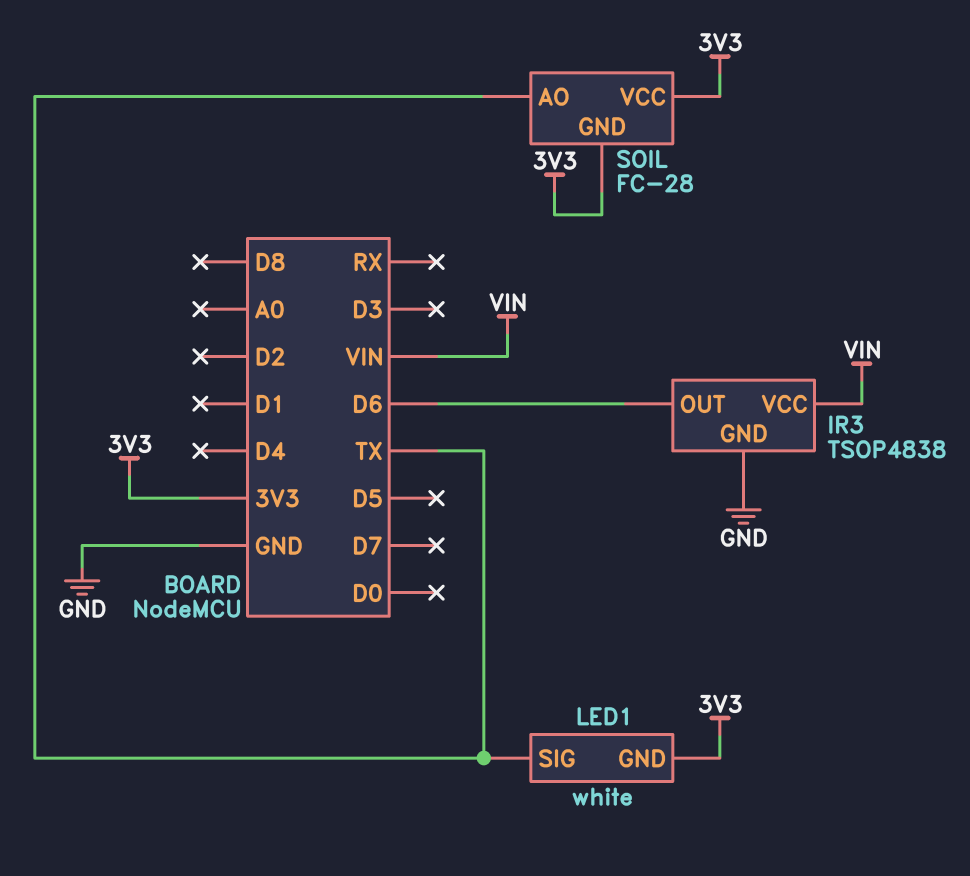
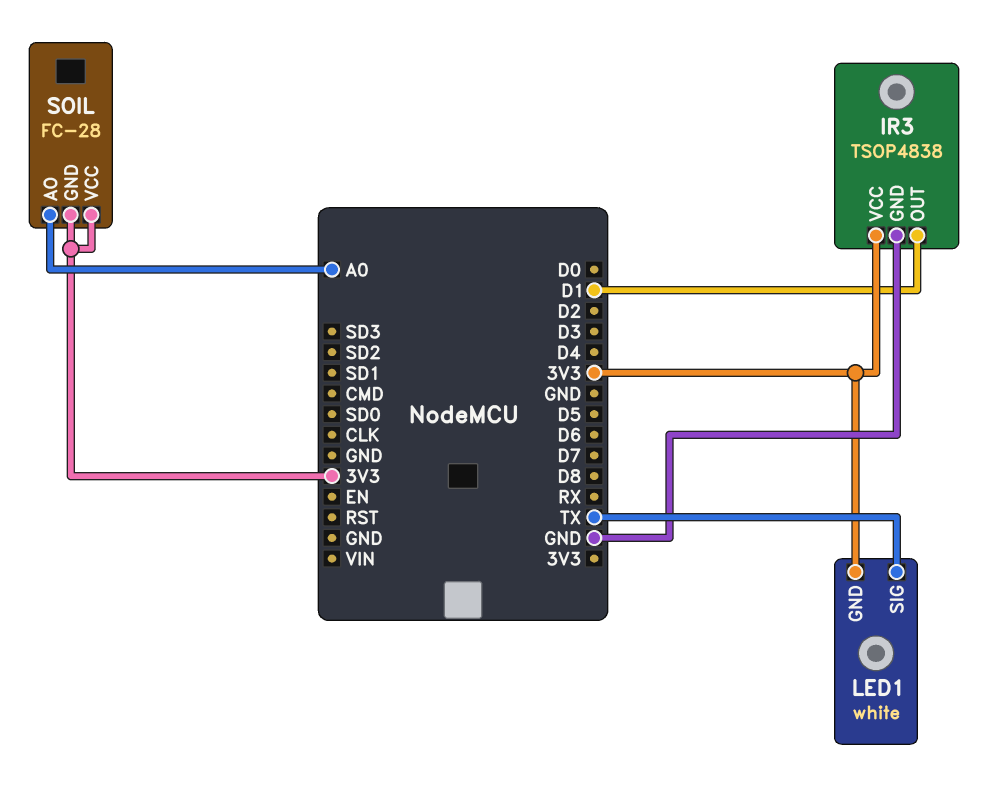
IR3 pin OUT: D6 -> D1
IR3 pin VCC: VIN -> 3V3
SOIL pin AO: TX -> A0

